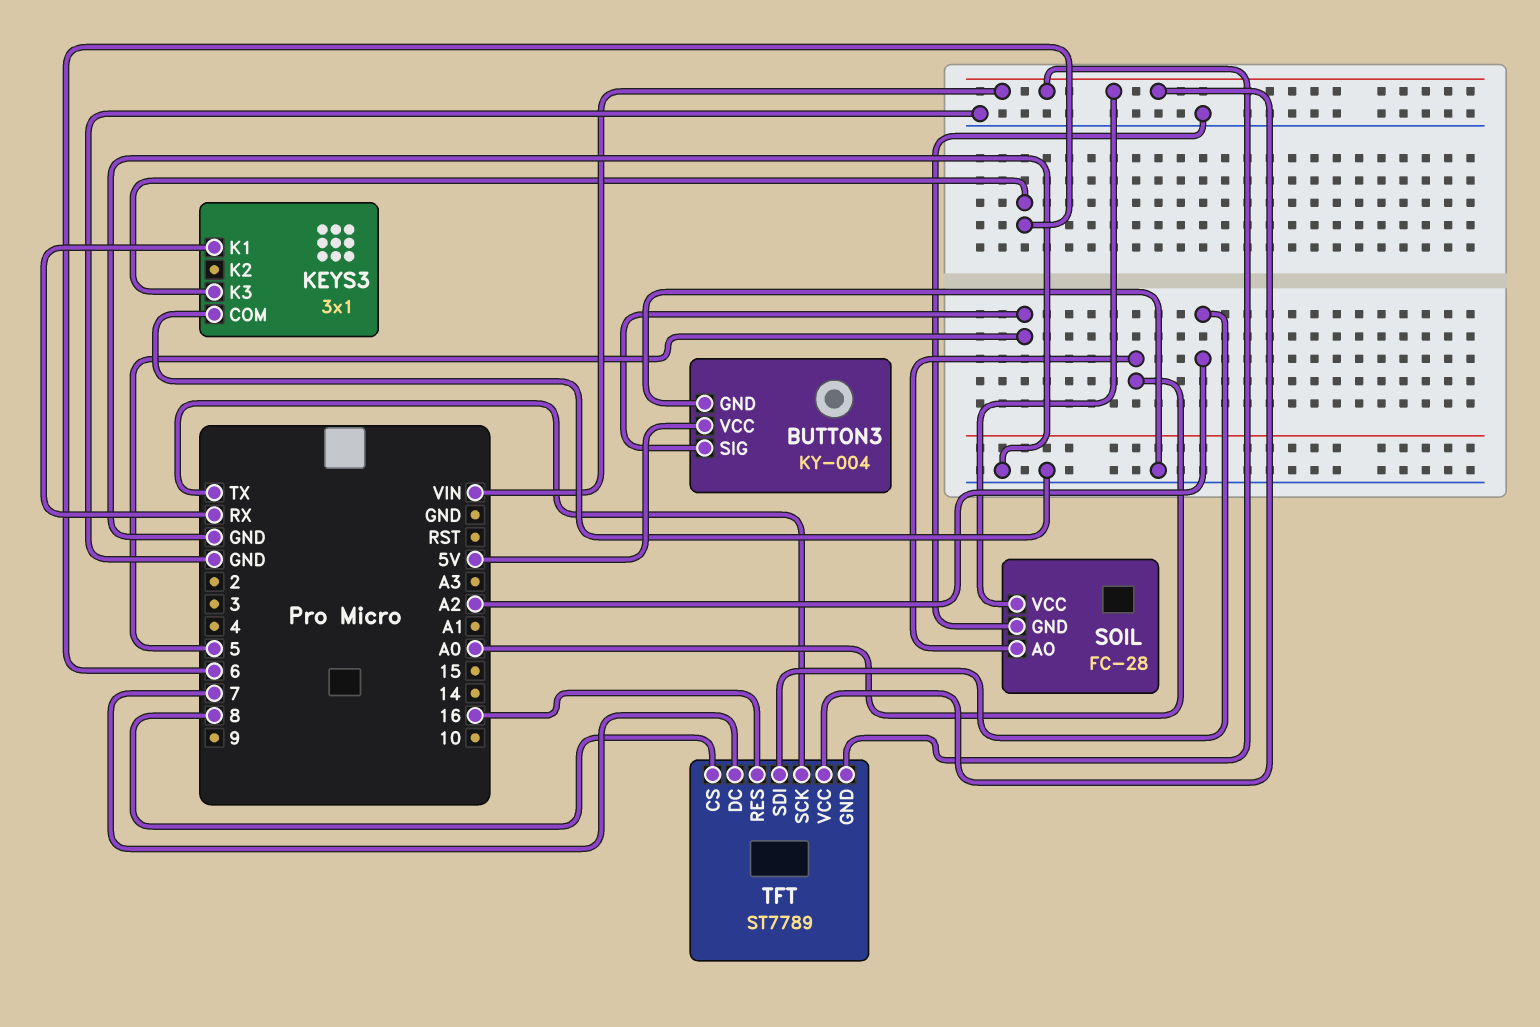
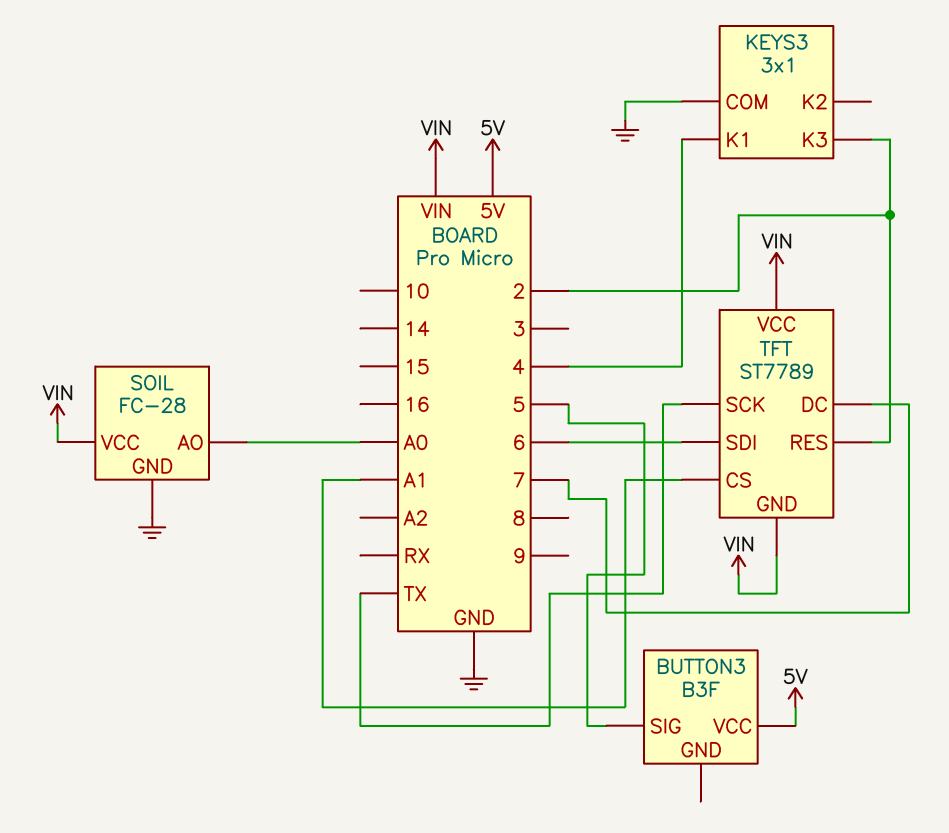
BUTTON3: KY-004 -> B3F
BUTTON3 pin GND: GND -> none
KEYS3 pin K1: RX -> 4
KEYS3 pin K3: 6 -> 2
TFT pin CS: 8 -> A1
TFT pin RES: 16 -> 2
TFT pin SDI: A2 -> 6

